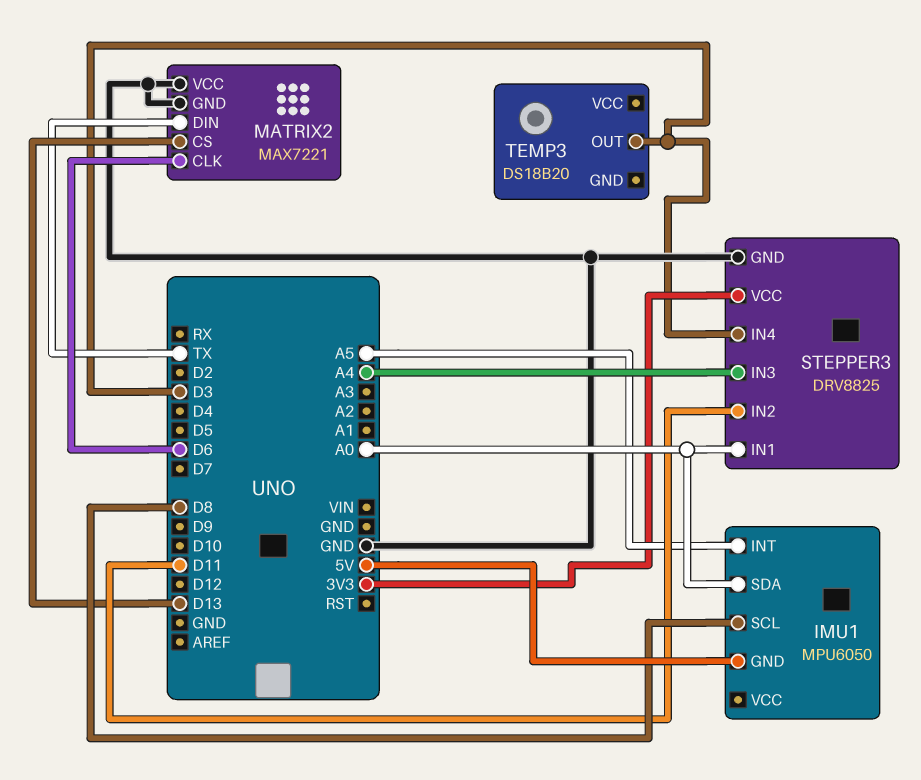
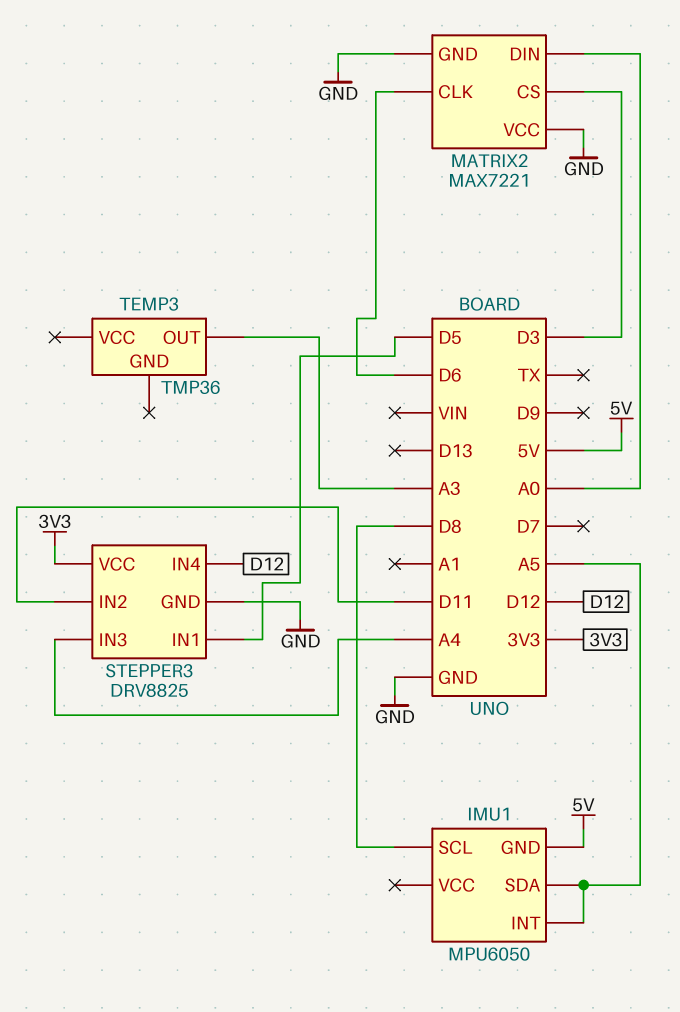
IMU1 pin SDA: A0 -> A5
MATRIX2 pin CS: D13 -> D3
MATRIX2 pin DIN: TX -> A0
STEPPER3 pin IN1: A0 -> D5
STEPPER3 pin IN4: D3 -> D12
TEMP3: DS18B20 -> TMP36
TEMP3 pin OUT: D3 -> A3

